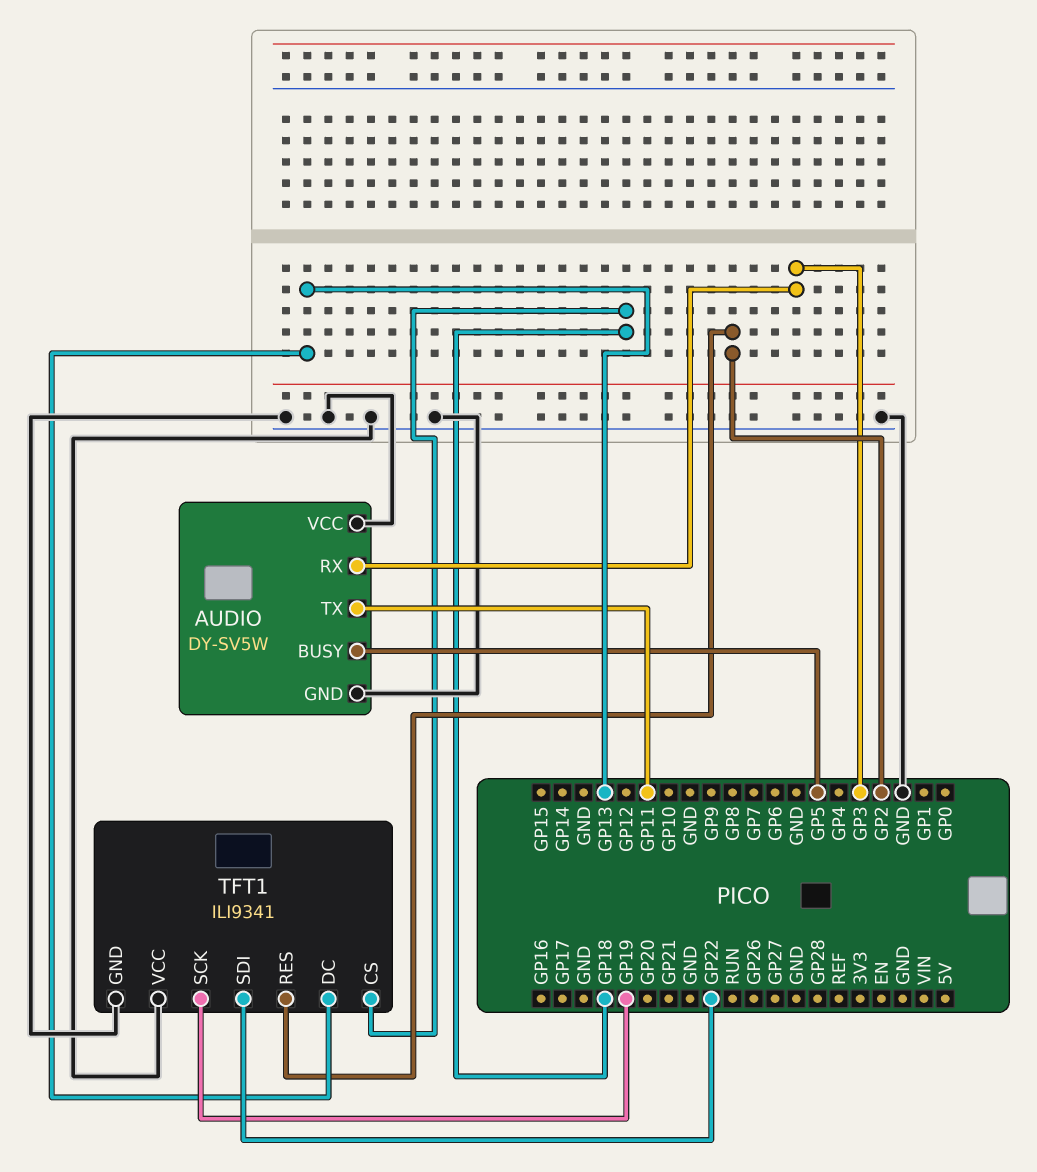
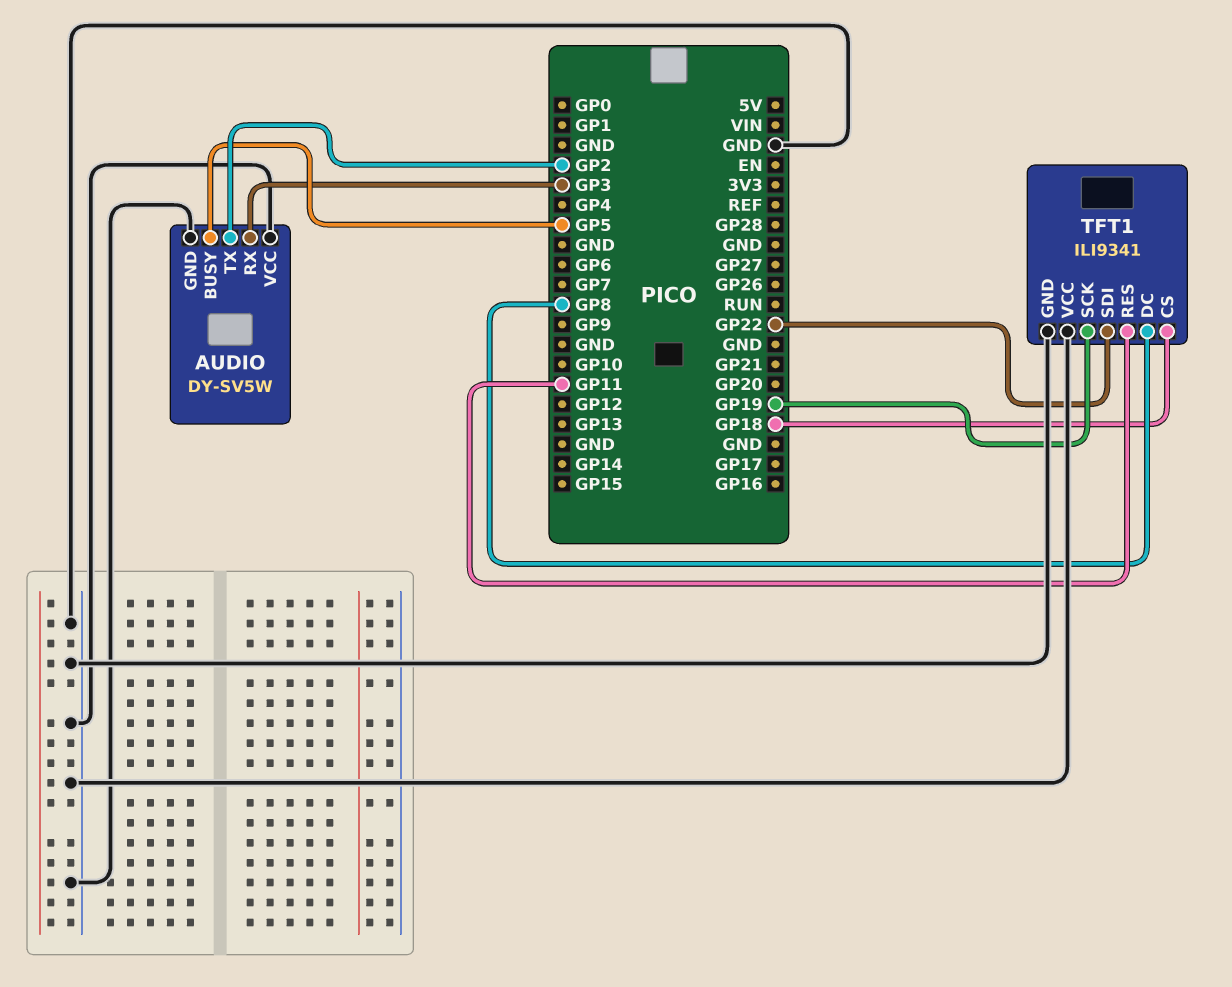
AUDIO pin TX: GP11 -> GP2
TFT1 pin DC: GP13 -> GP8
TFT1 pin RES: GP2 -> GP11

